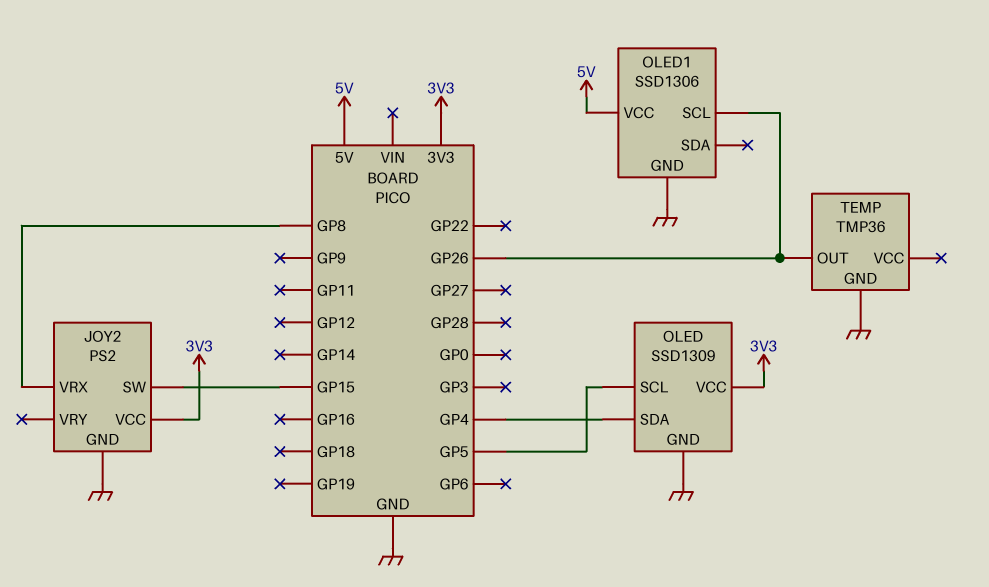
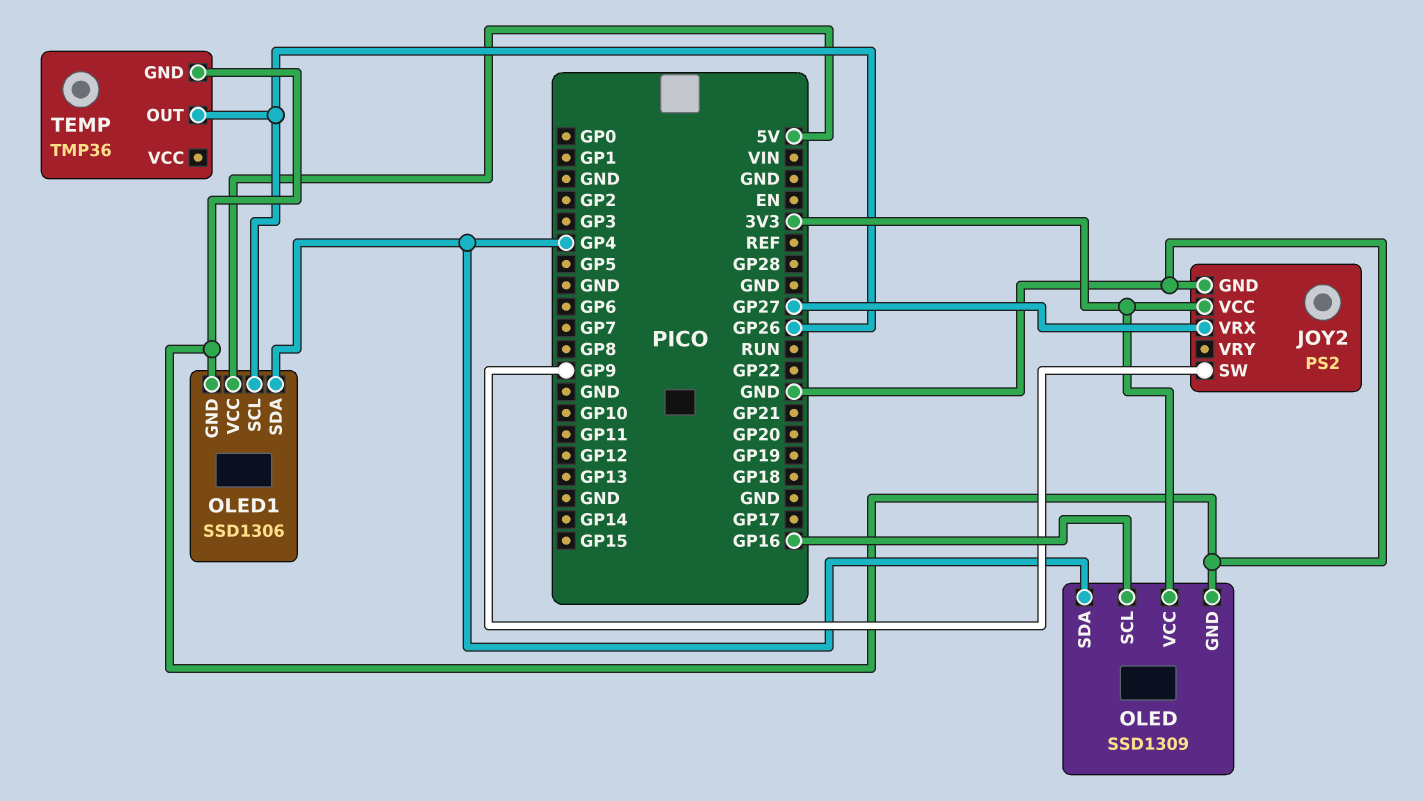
JOY2 pin SW: GP15 -> GP9
JOY2 pin VRX: GP8 -> GP27
OLED pin SCL: GP5 -> GP16
OLED1 pin SDA: none -> GP4

